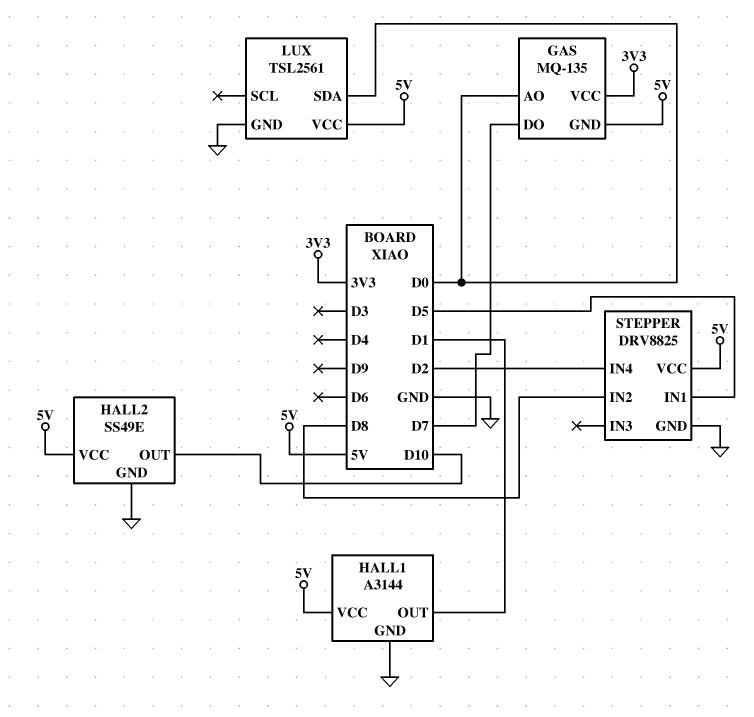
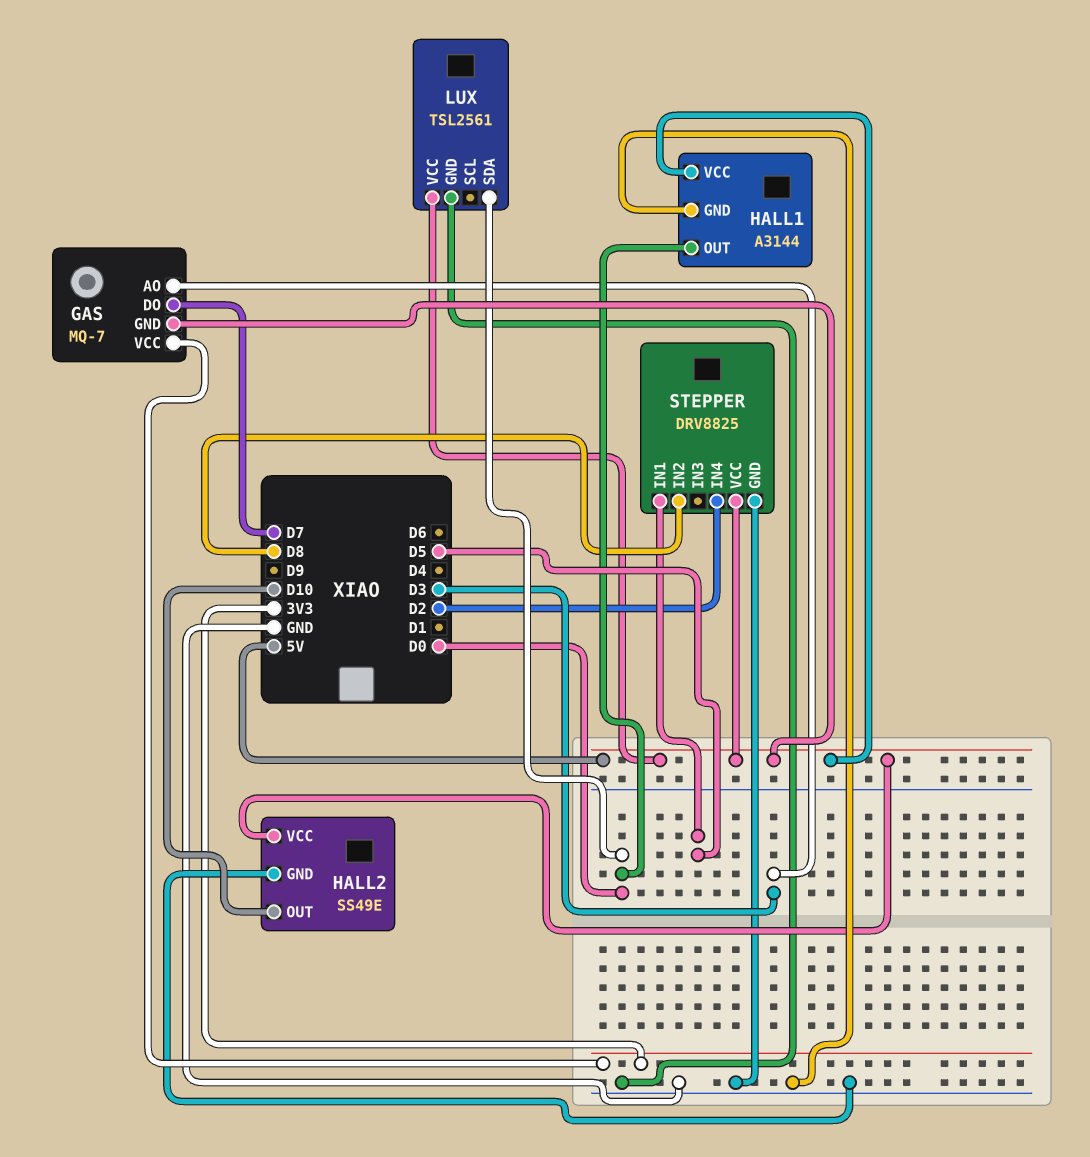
GAS: MQ-135 -> MQ-7
GAS pin AO: D0 -> D3
HALL1 pin OUT: D1 -> D0

